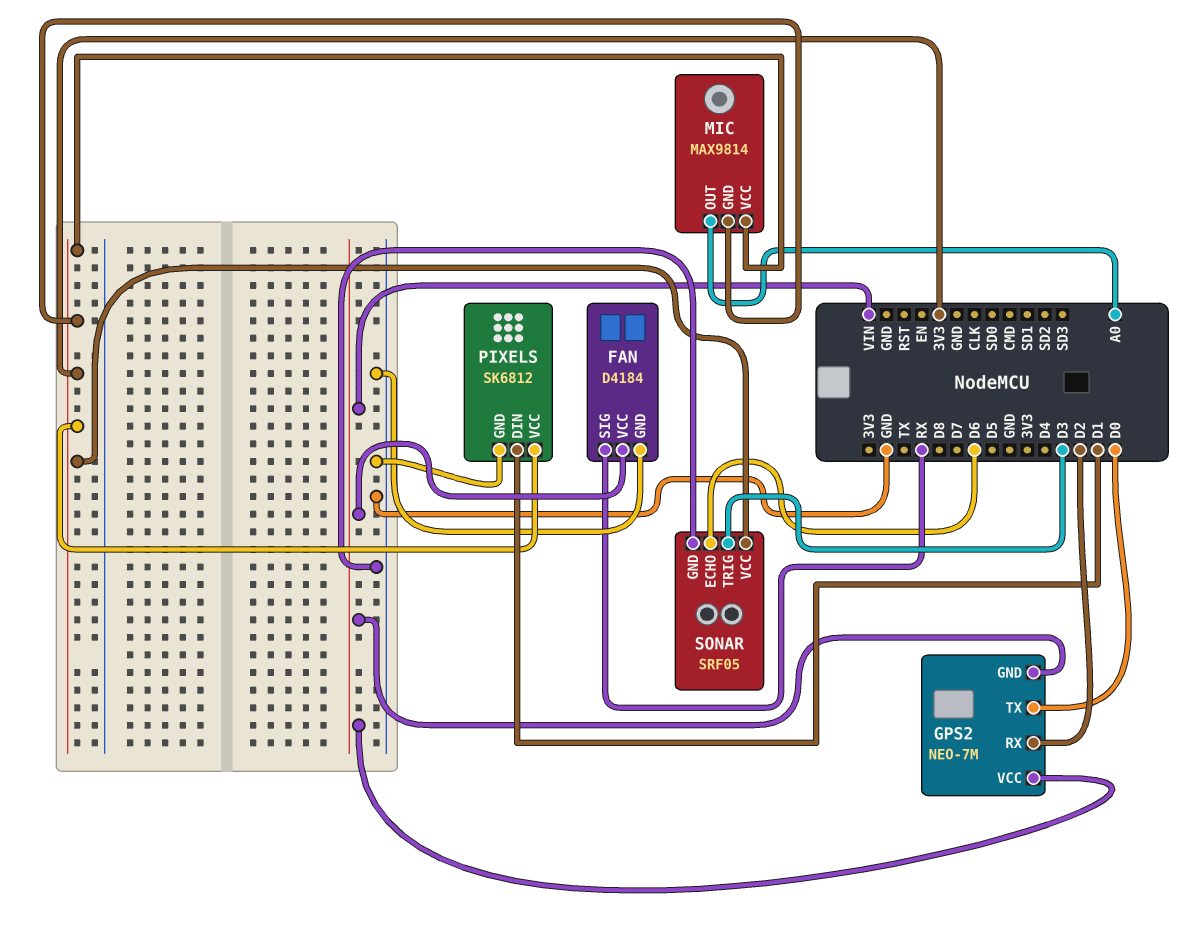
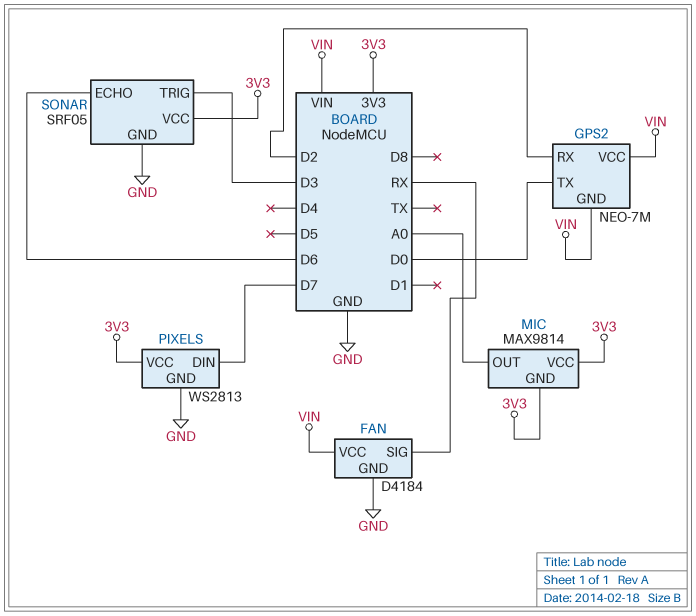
PIXELS: SK6812 -> WS2813
PIXELS pin DIN: D1 -> D7

